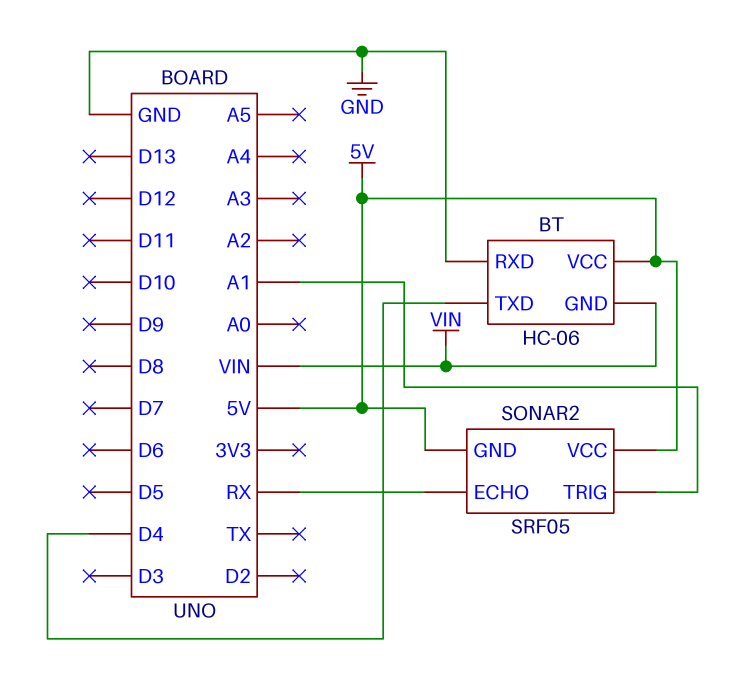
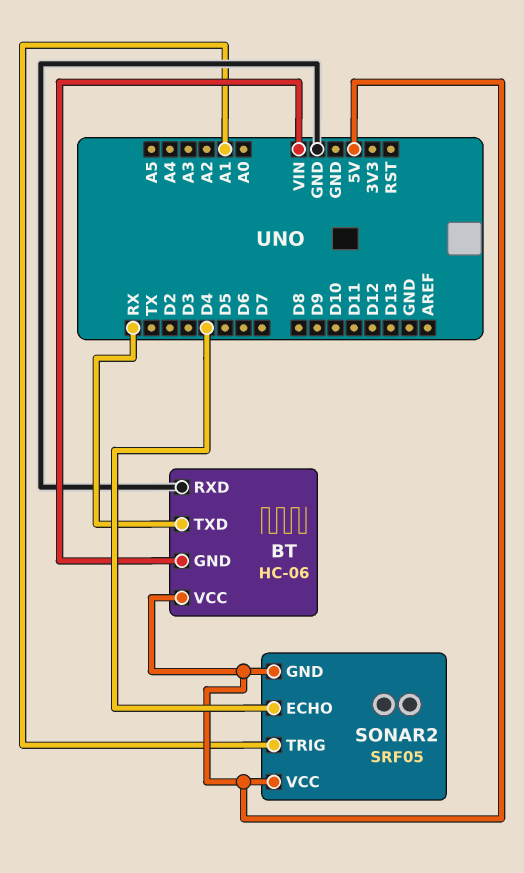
BT pin TXD: D4 -> RX
SONAR2 pin ECHO: RX -> D4

